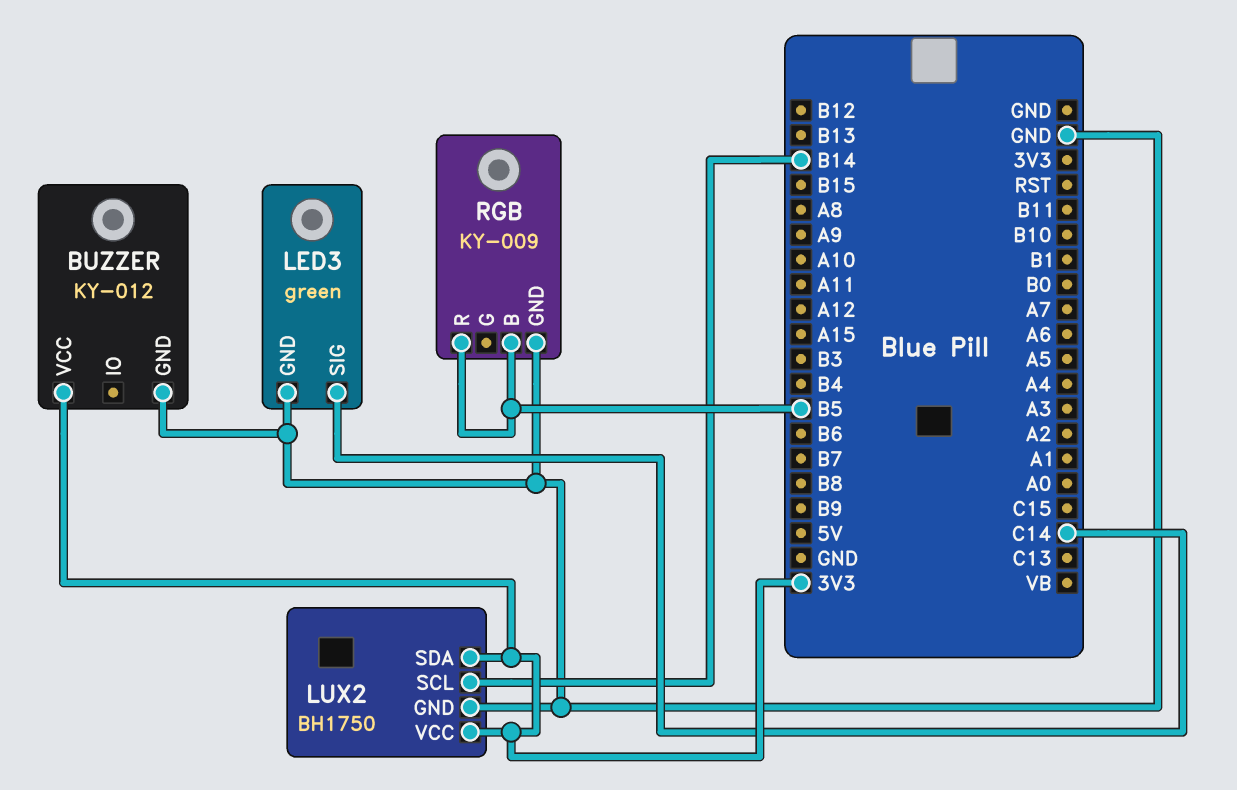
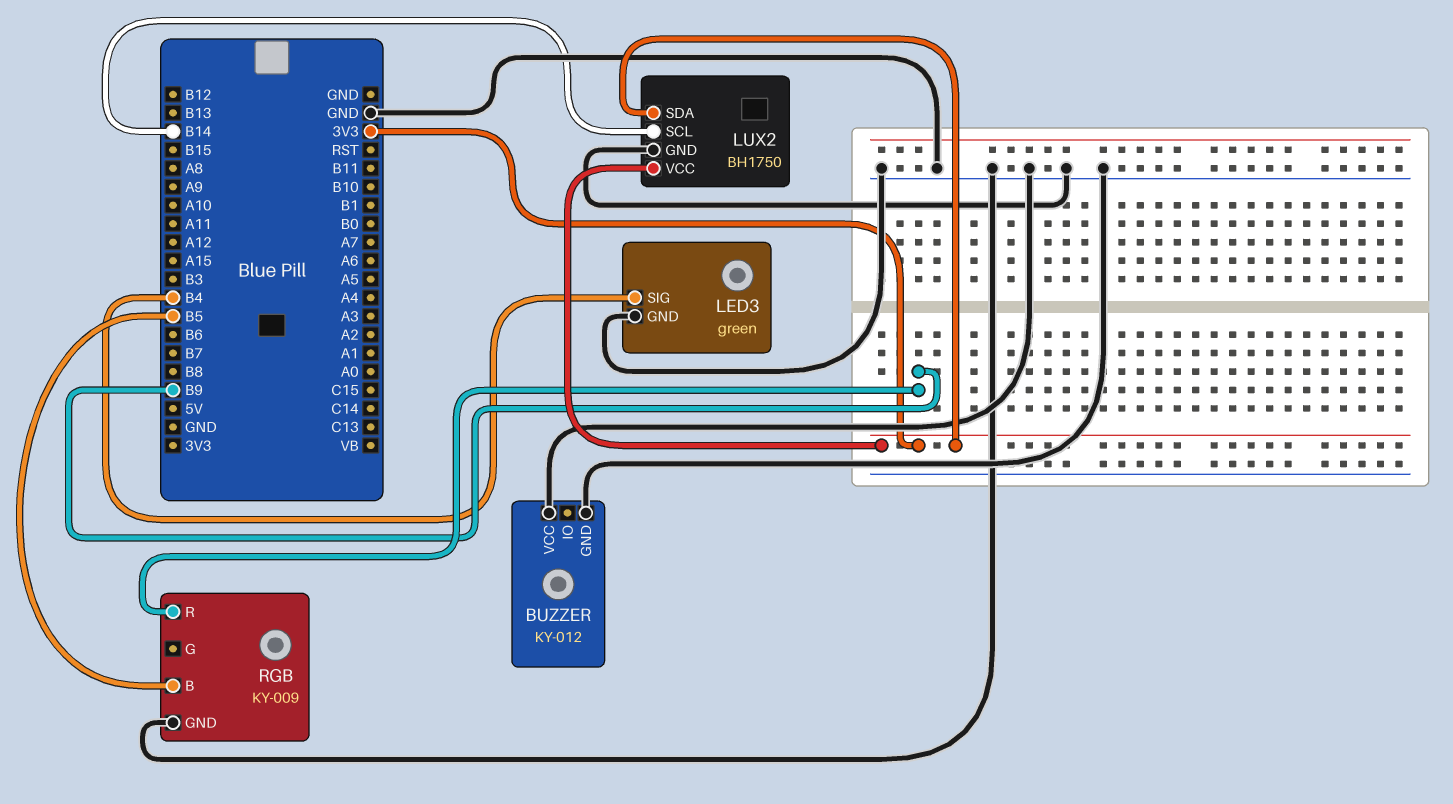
BUZZER pin VCC: 3V3 -> GND
LED3 pin SIG: C14 -> B4
RGB pin R: B5 -> B9

